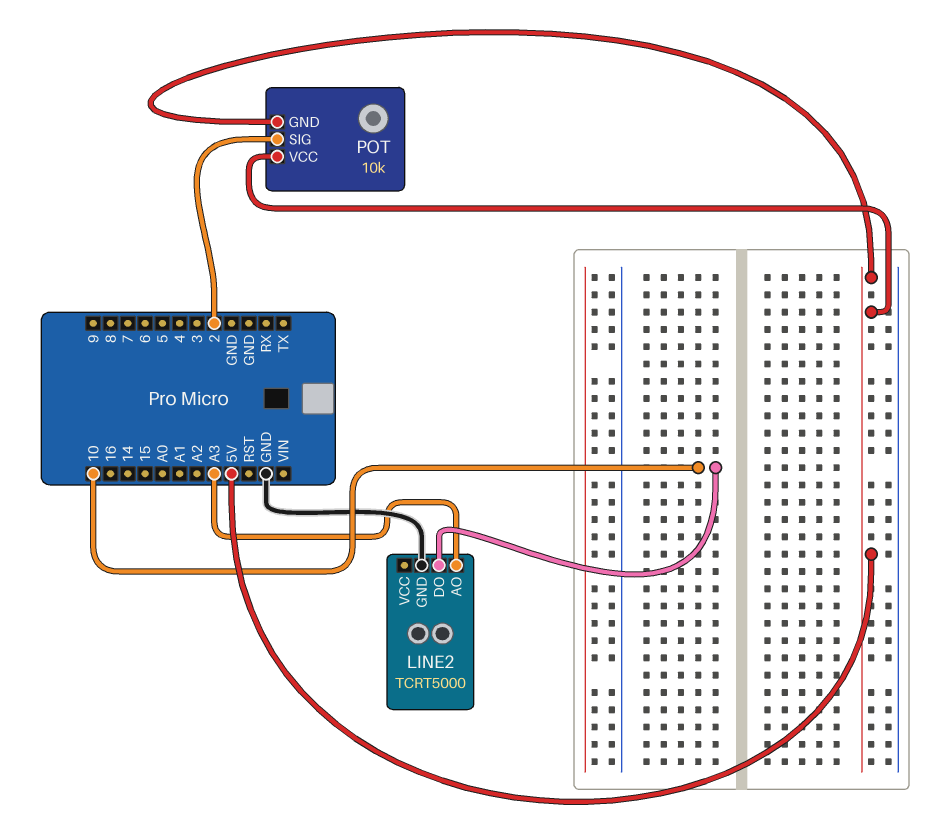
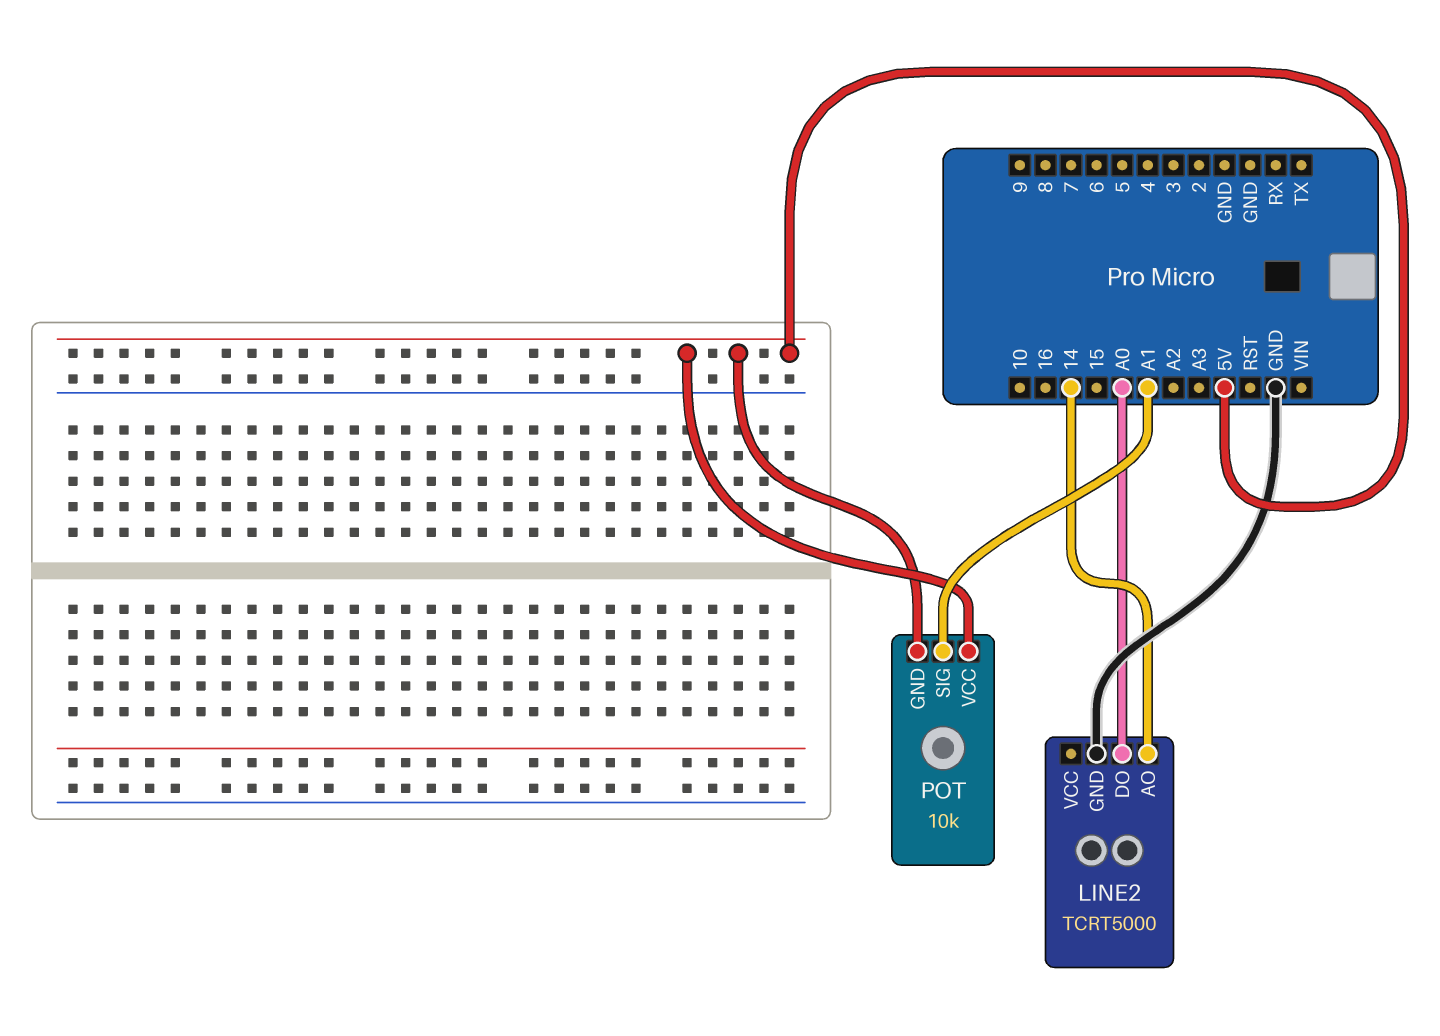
LINE2 pin AO: A3 -> 14
LINE2 pin DO: 10 -> A0
POT pin SIG: 2 -> A1

